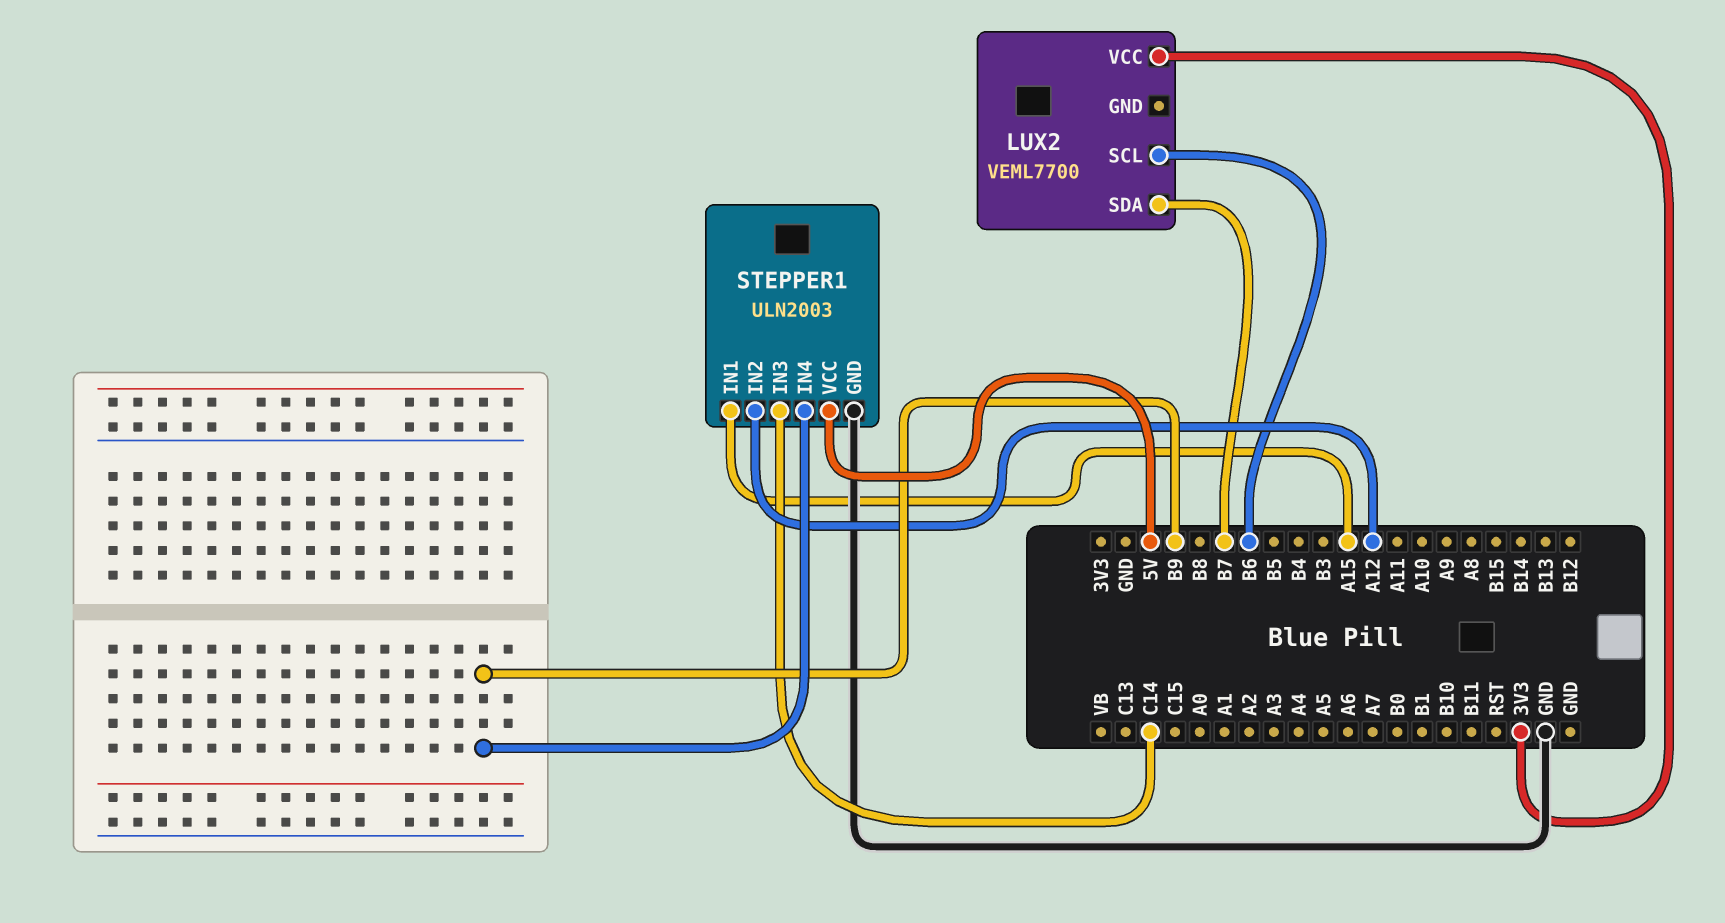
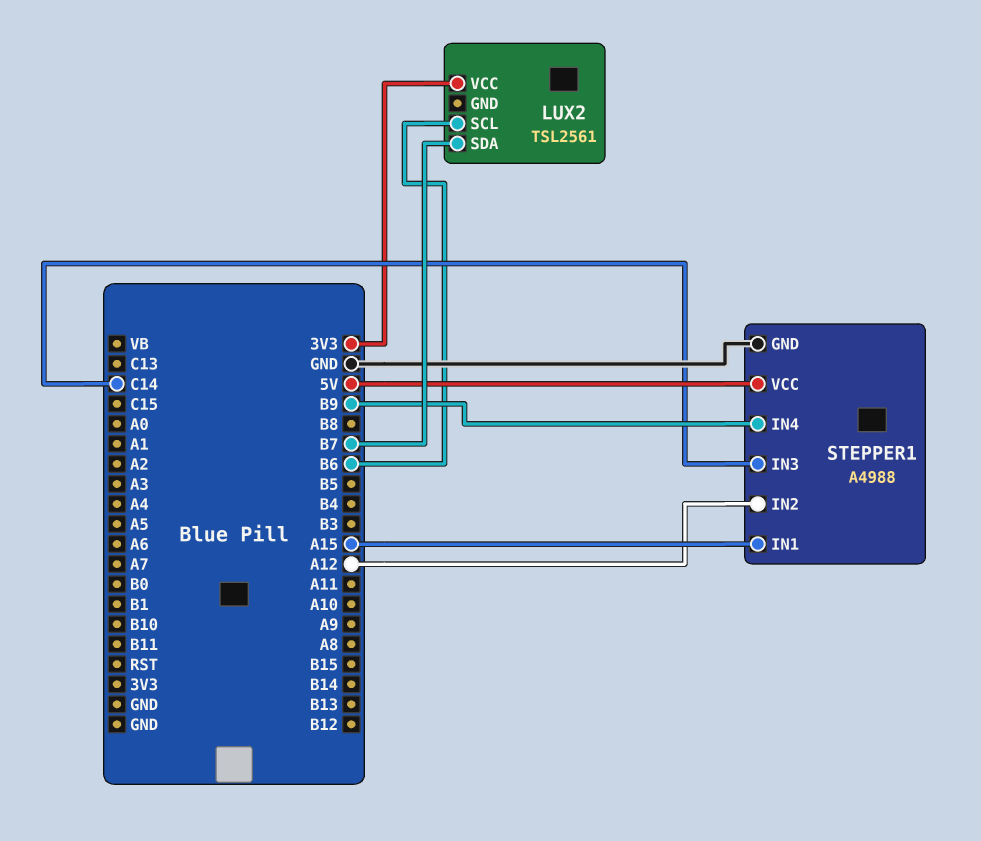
LUX2: VEML7700 -> TSL2561
STEPPER1: ULN2003 -> A4988

